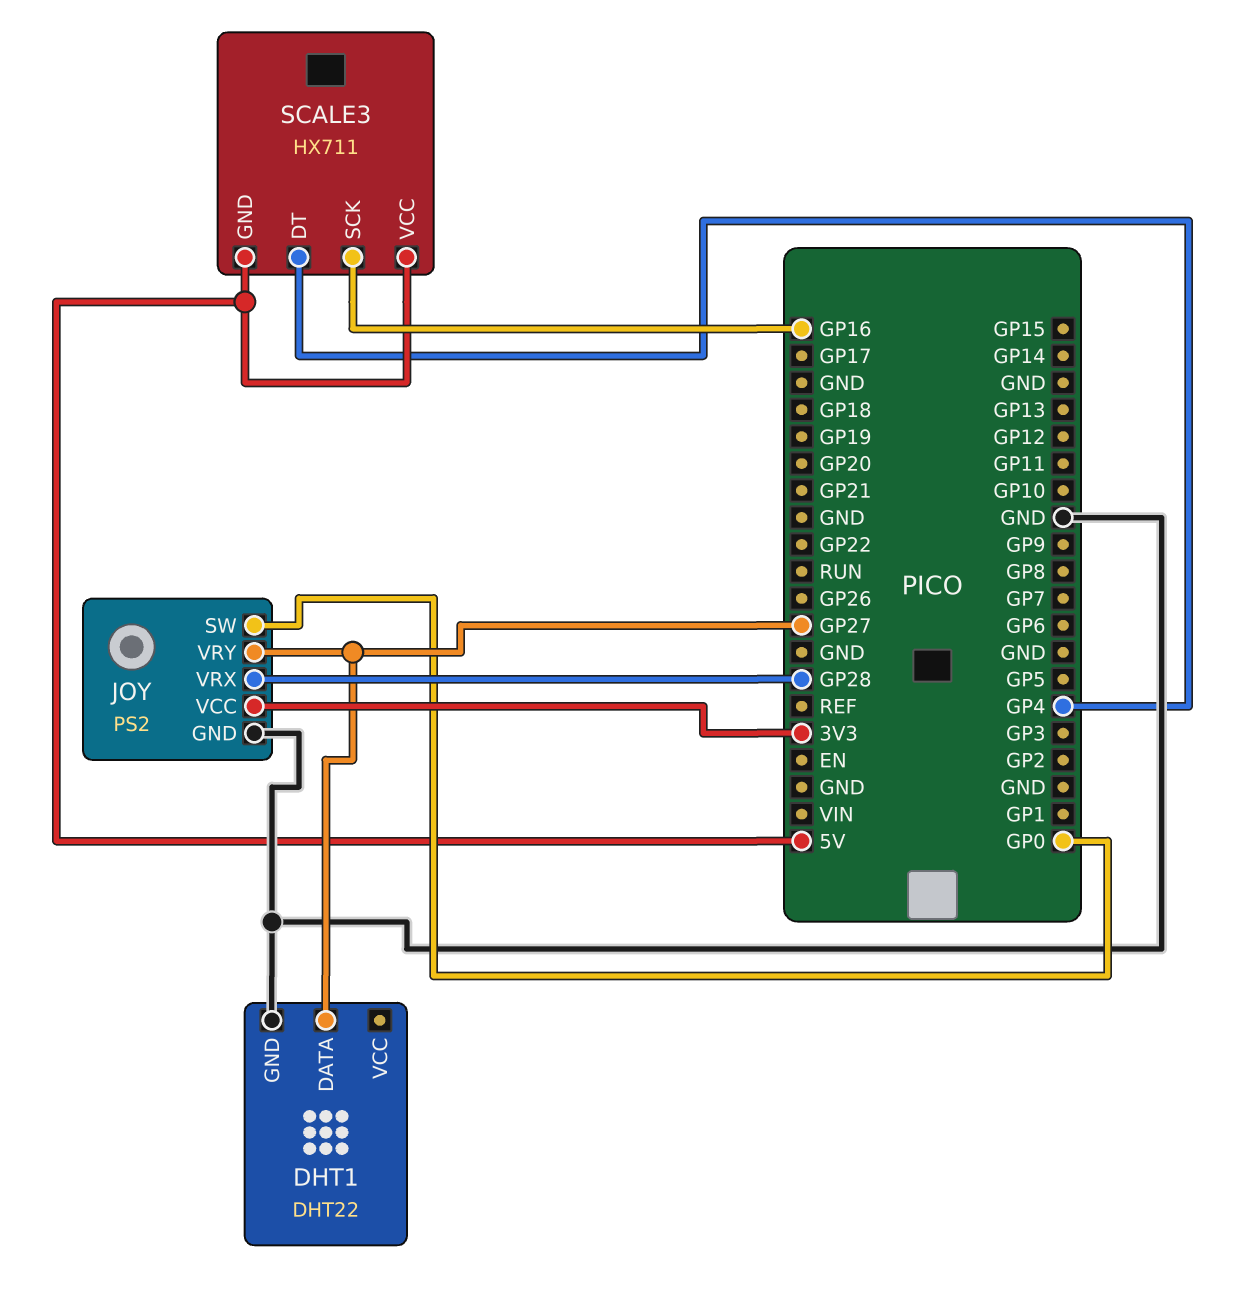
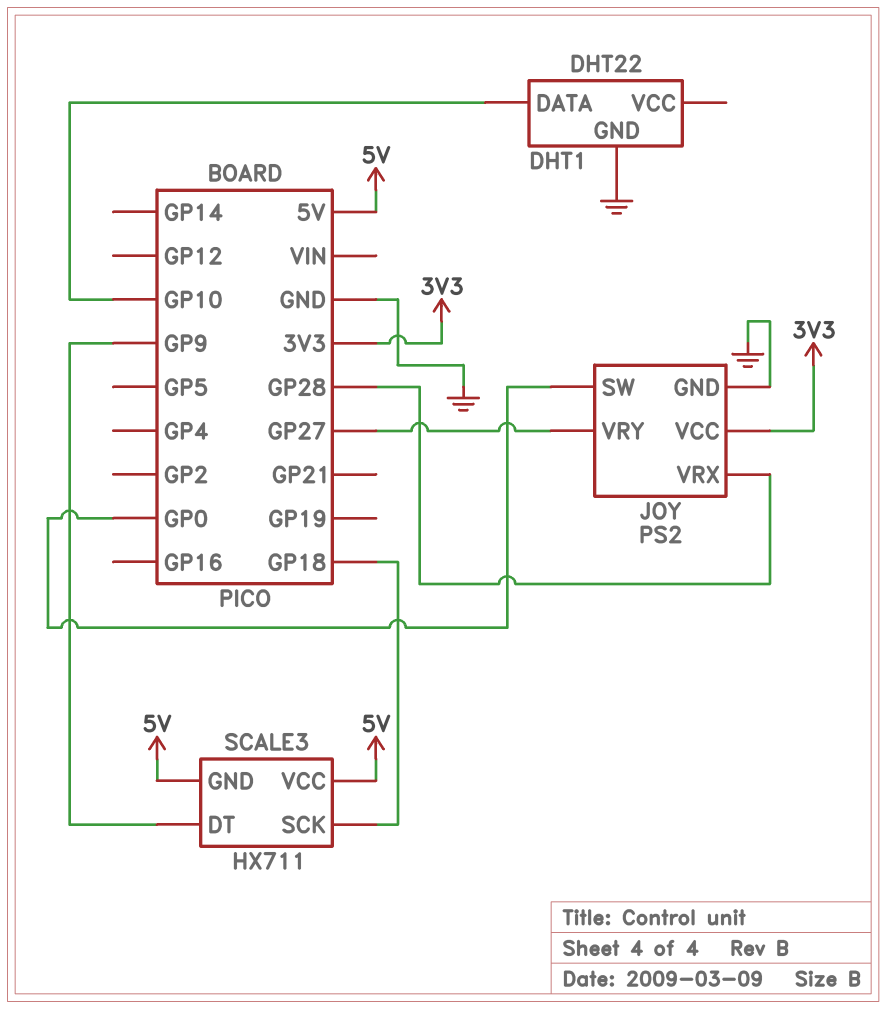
DHT1 pin DATA: GP27 -> GP10
SCALE3 pin DT: GP4 -> GP9
SCALE3 pin SCK: GP16 -> GP18

